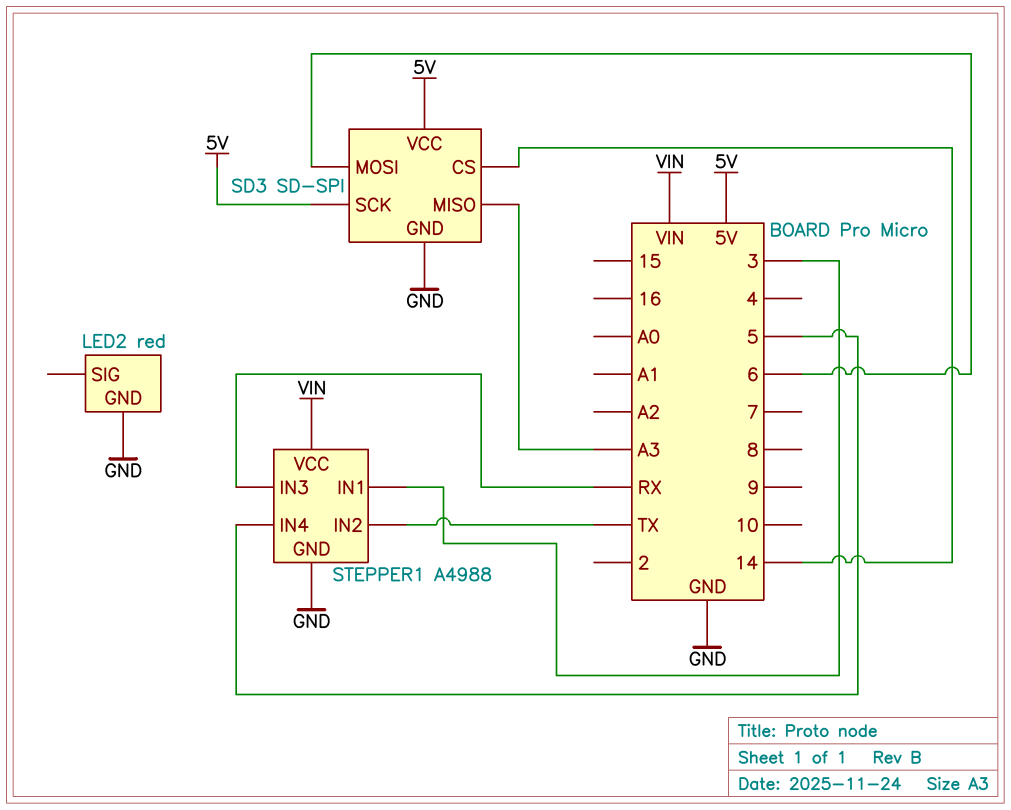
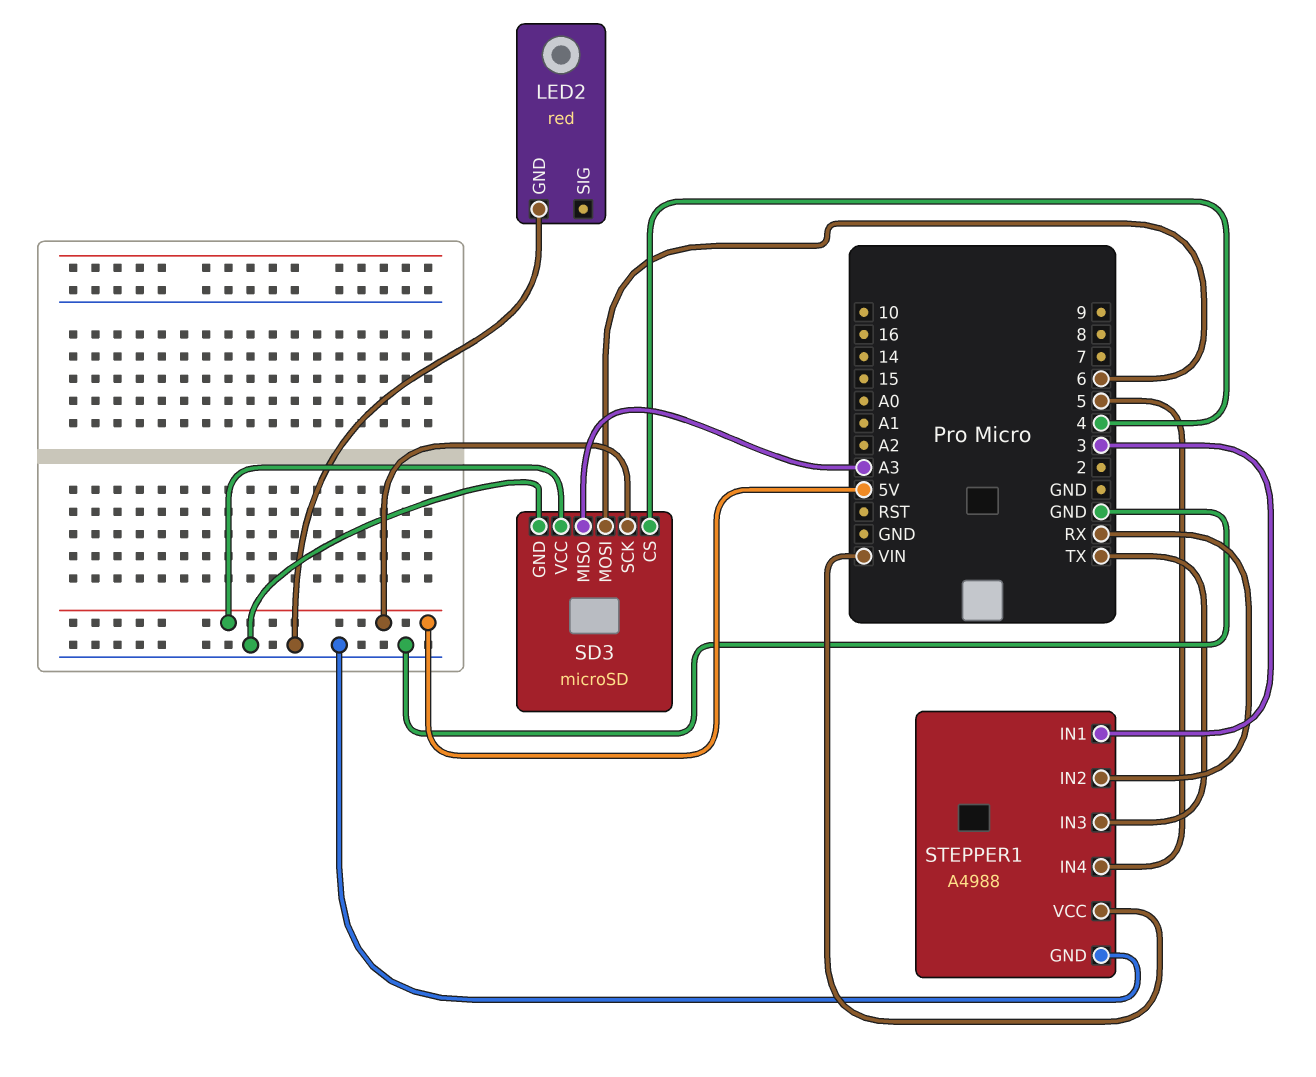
SD3: SD-SPI -> microSD
SD3 pin CS: 14 -> 4
STEPPER1 pin IN2: TX -> RX
STEPPER1 pin IN3: RX -> TX

